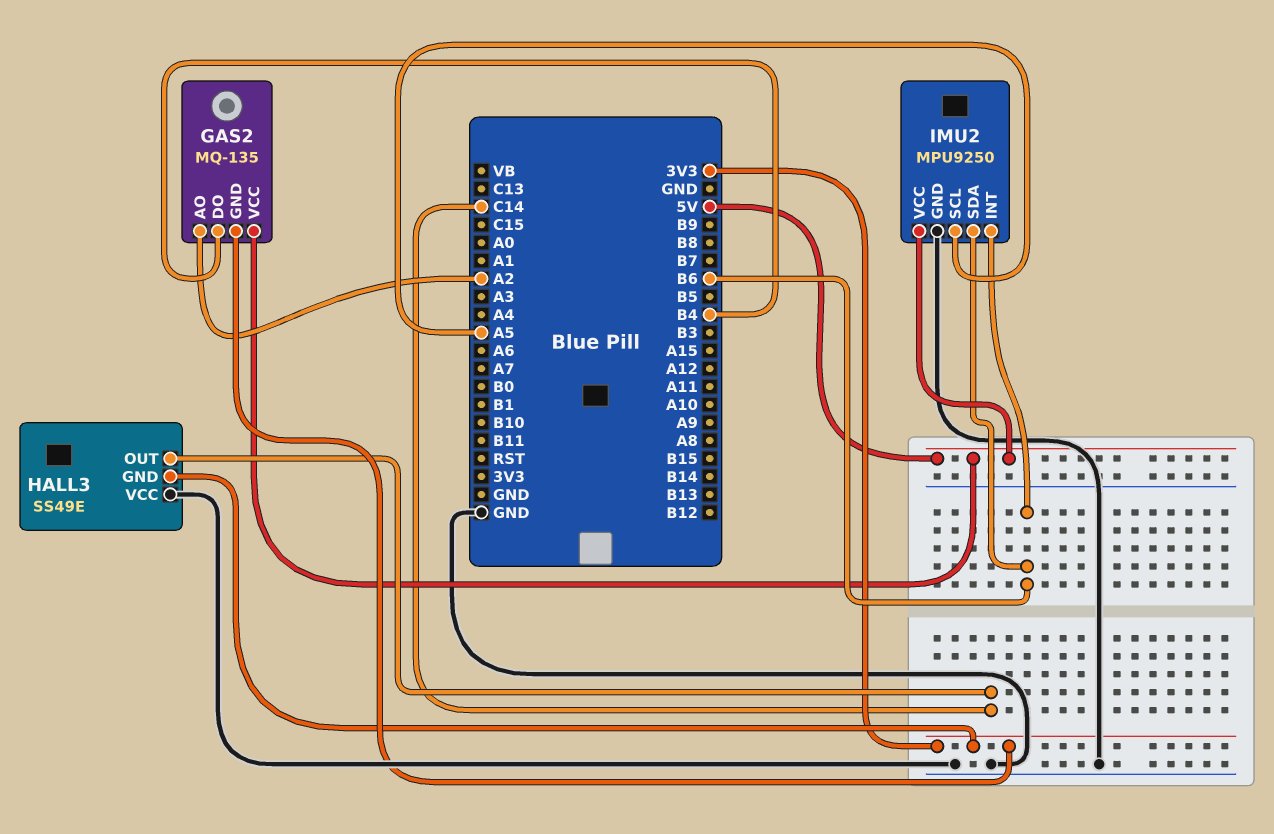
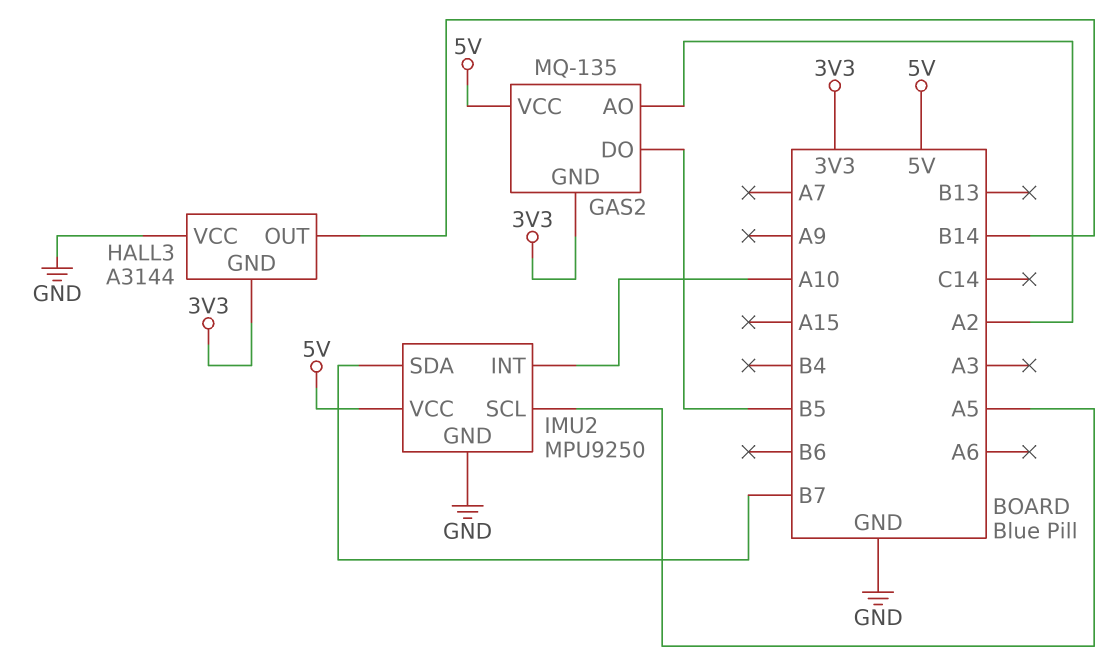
GAS2 pin DO: B4 -> B5
HALL3: SS49E -> A3144
HALL3 pin OUT: C14 -> B14
IMU2 pin INT: B6 -> A10
IMU2 pin SDA: B6 -> B7

